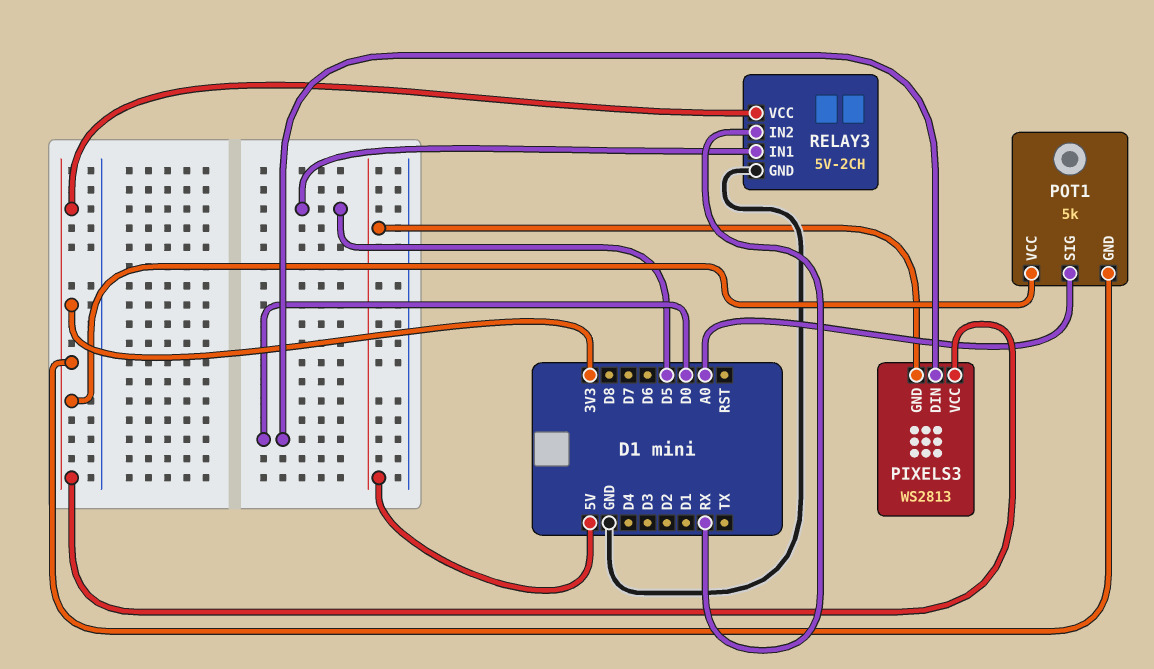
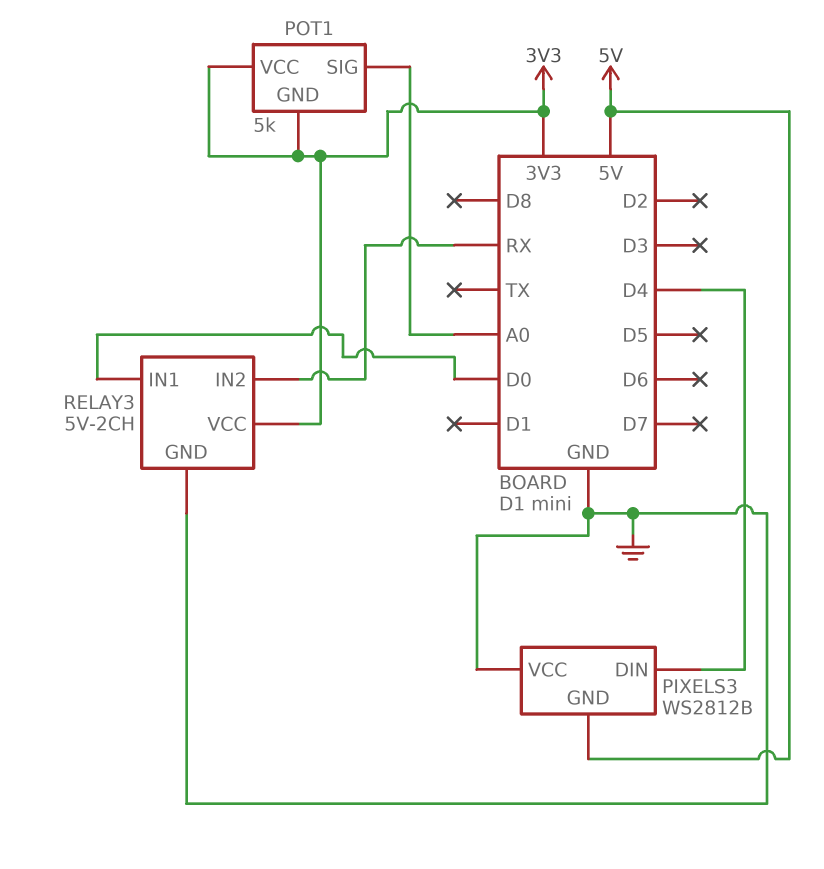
PIXELS3: WS2813 -> WS2812B
PIXELS3 pin DIN: D0 -> D4
PIXELS3 pin VCC: 3V3 -> GND
RELAY3 pin IN1: D5 -> D0

